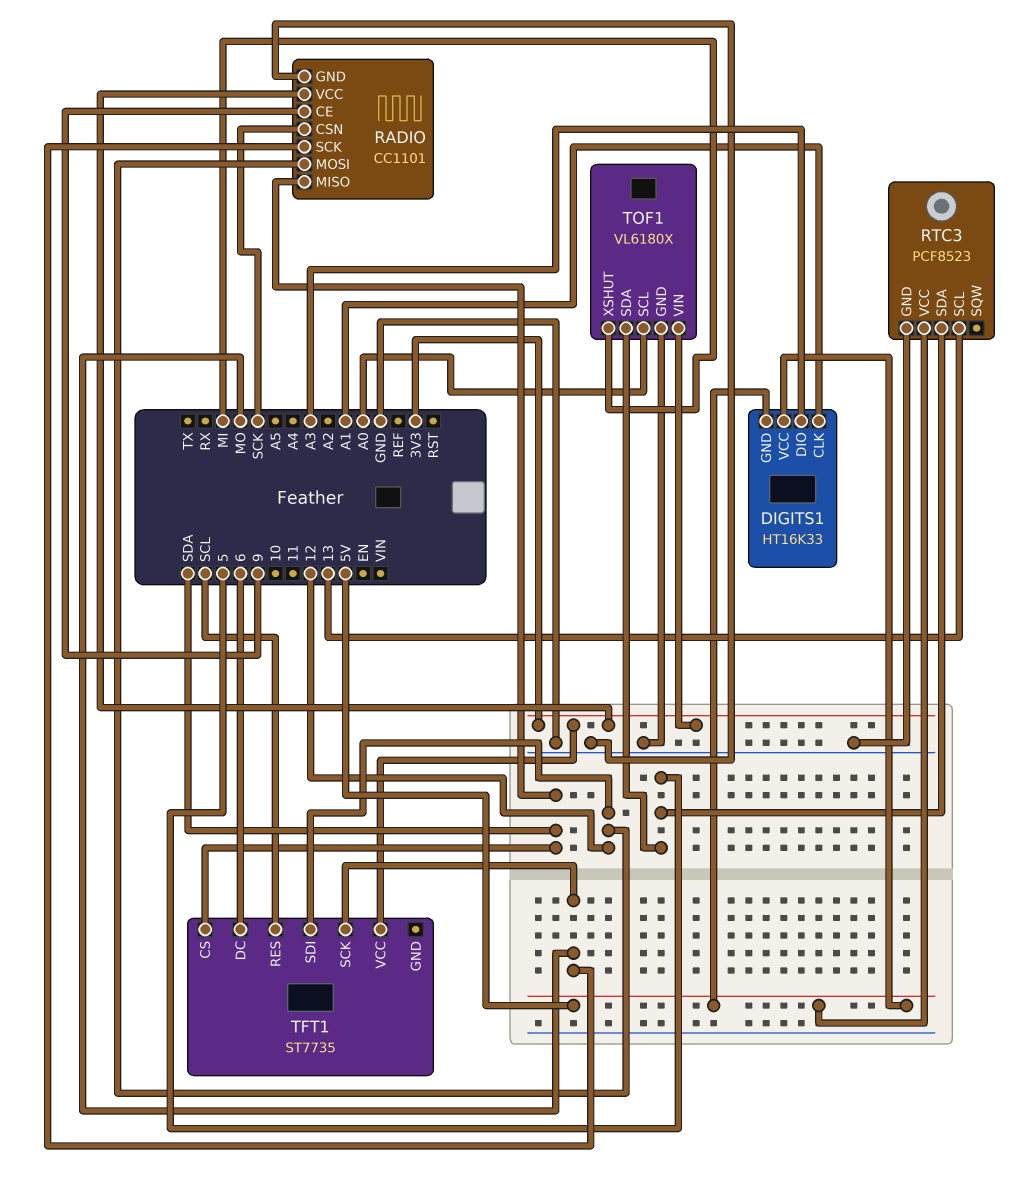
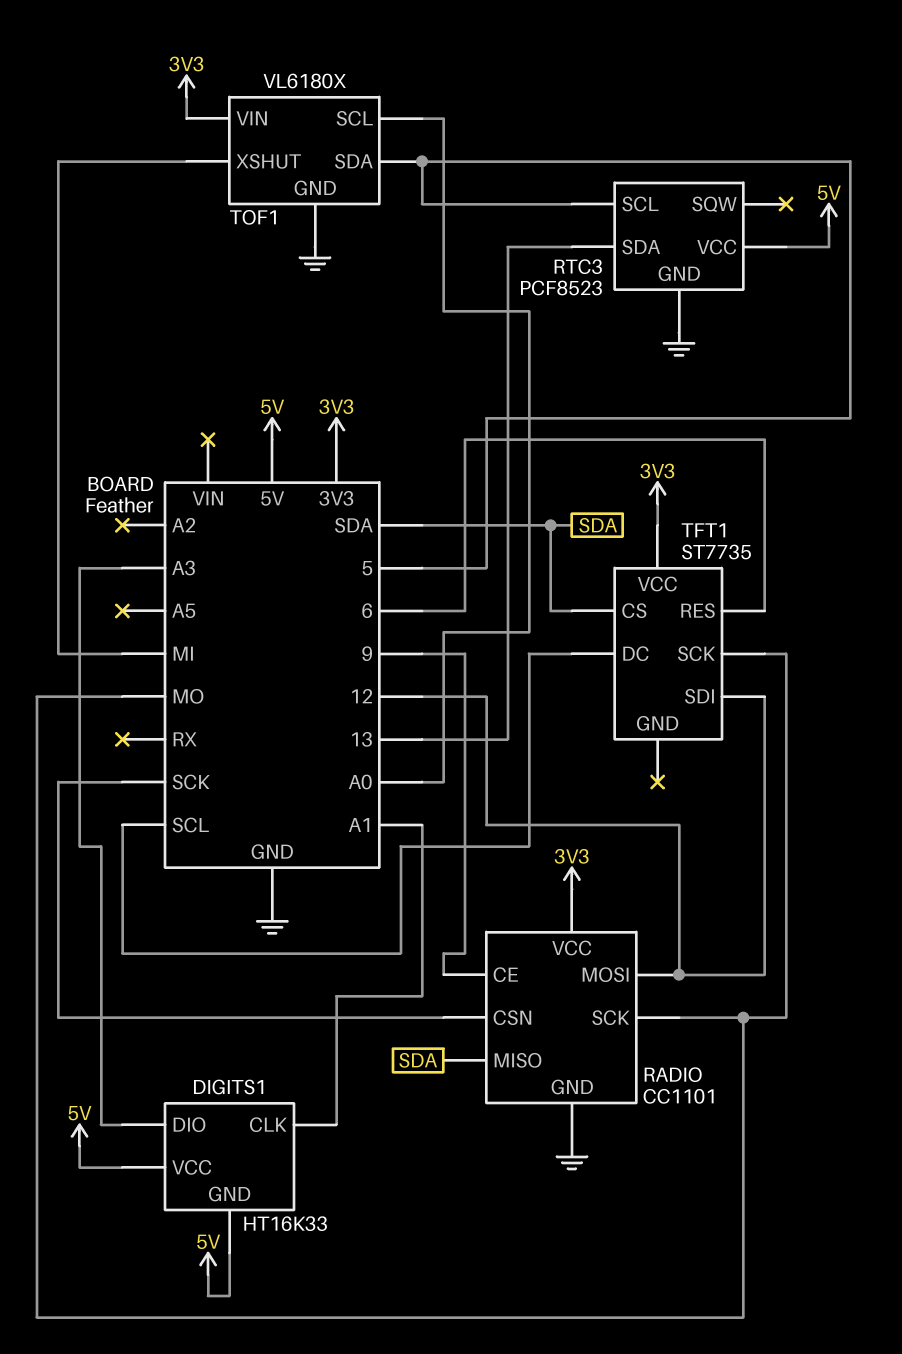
RTC3 pin SCL: 13 -> 5
RTC3 pin SDA: 5 -> 13
TFT1 pin DC: 6 -> SCL
TFT1 pin RES: SCL -> 6

